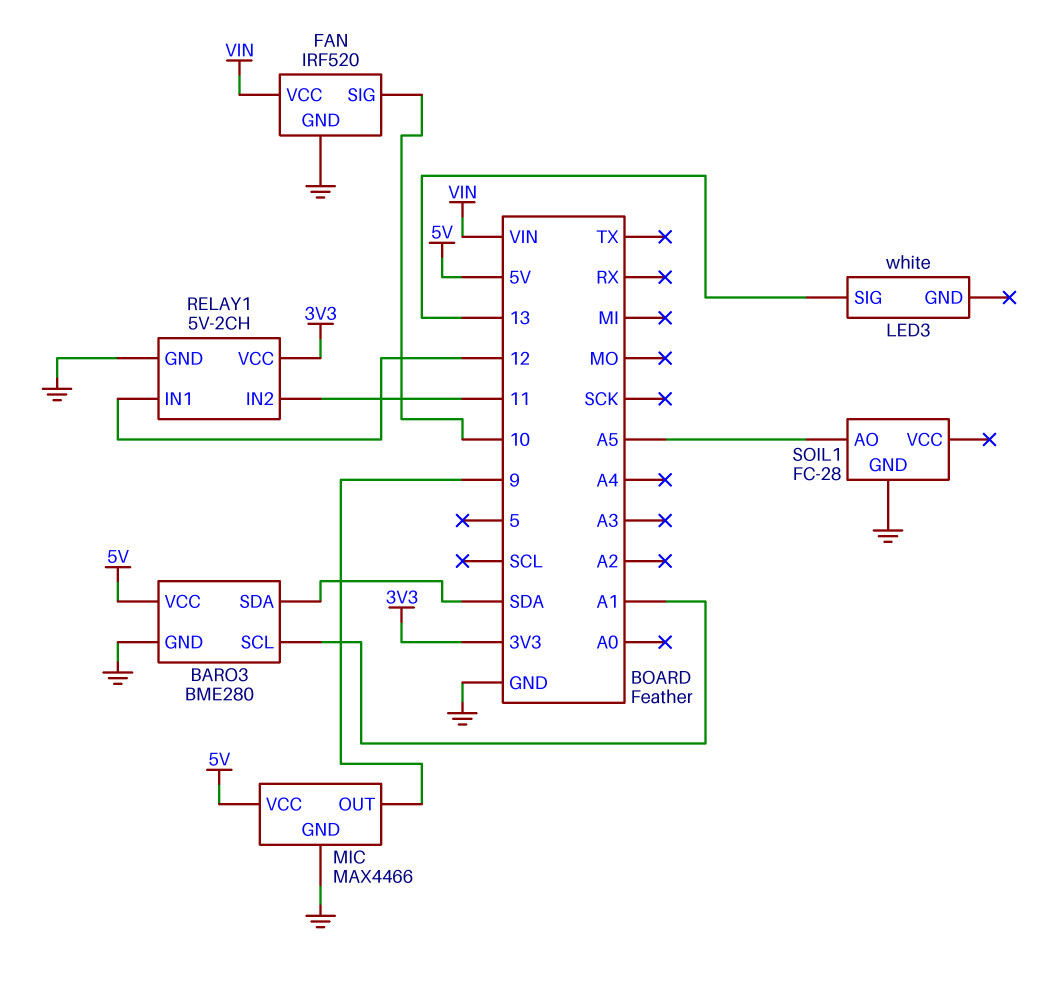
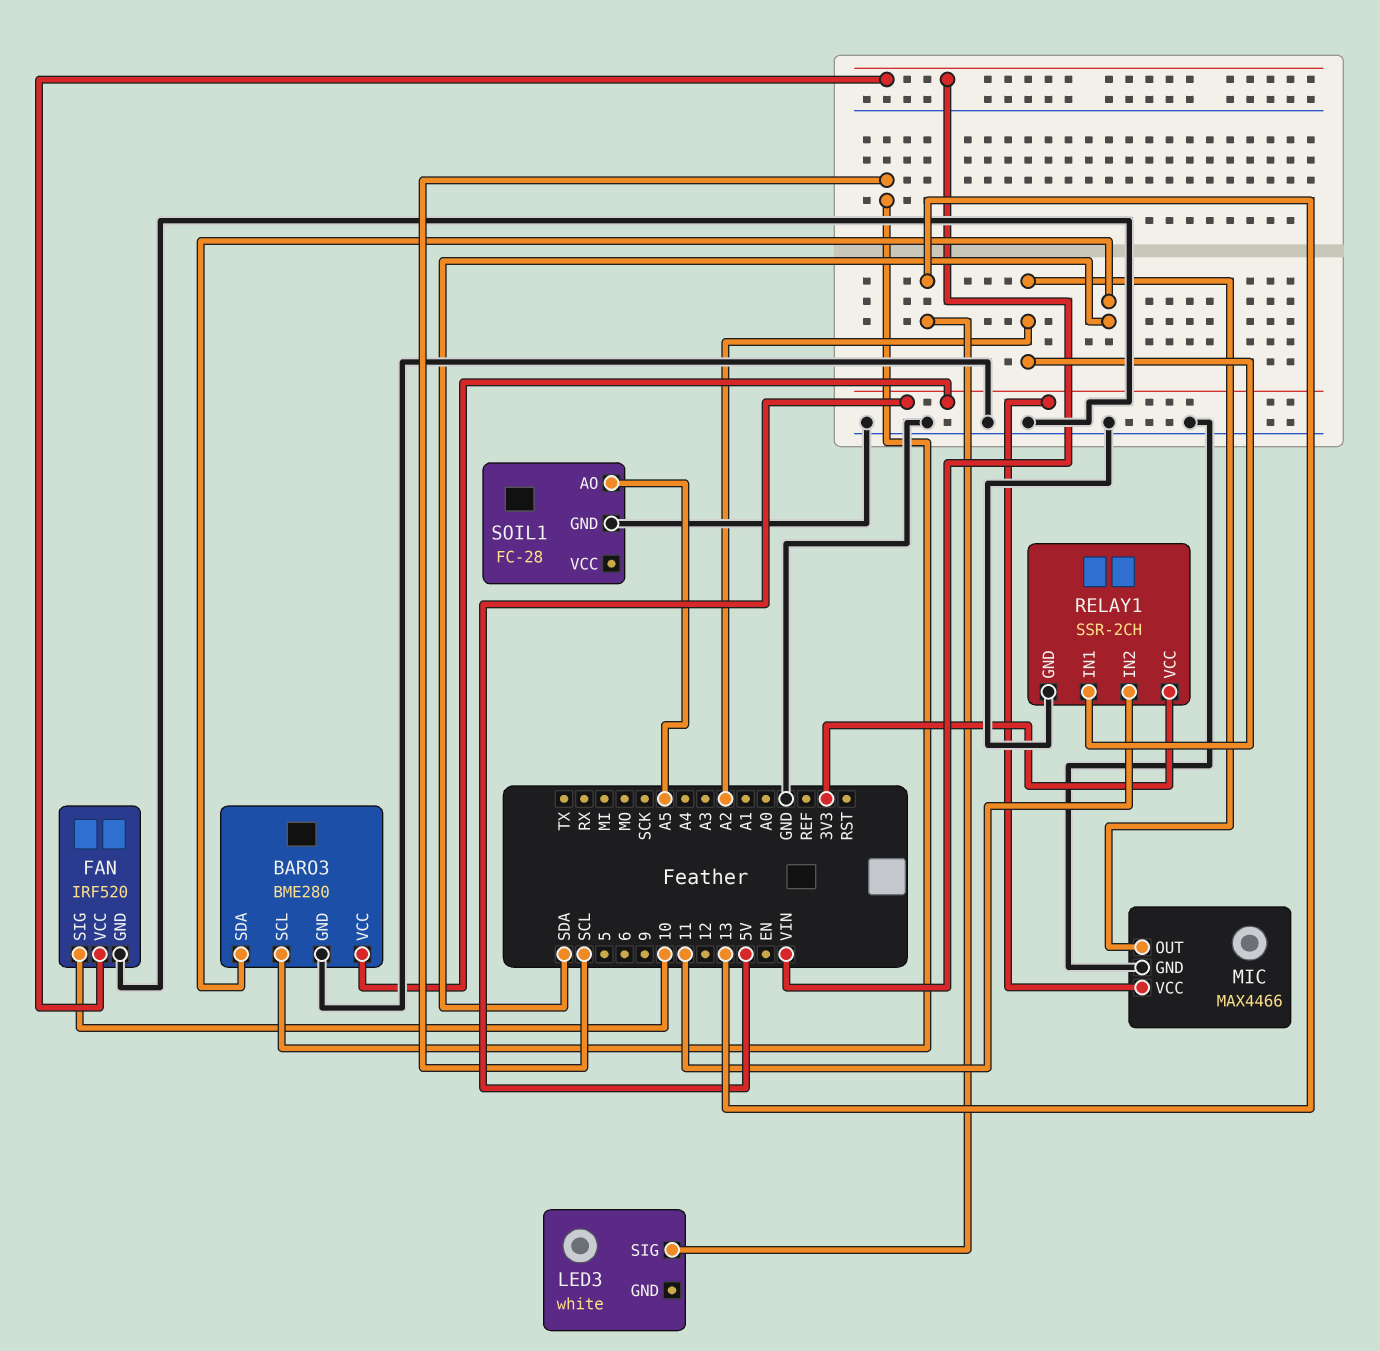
BARO3 pin SCL: A1 -> SCL
MIC pin OUT: 9 -> A2
RELAY1: 5V-2CH -> SSR-2CH
RELAY1 pin IN1: 12 -> A2

